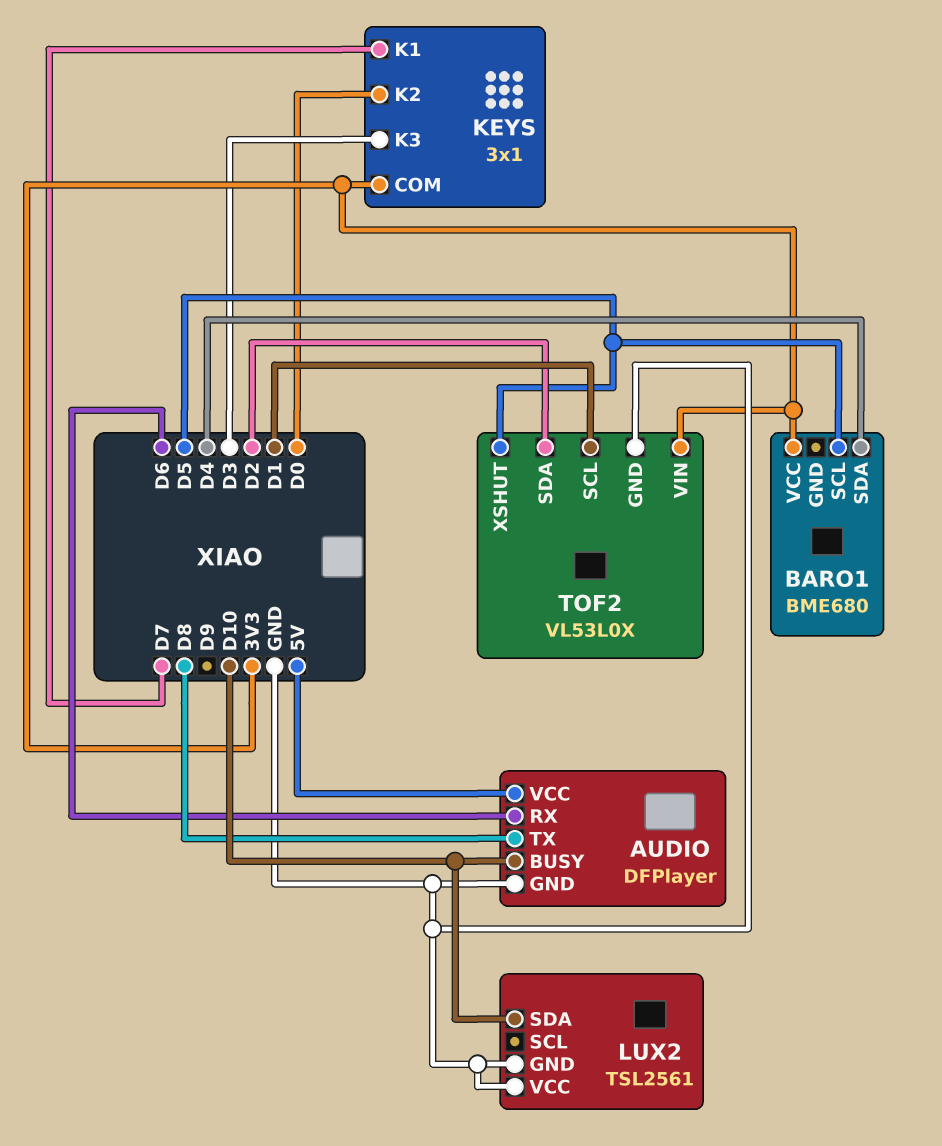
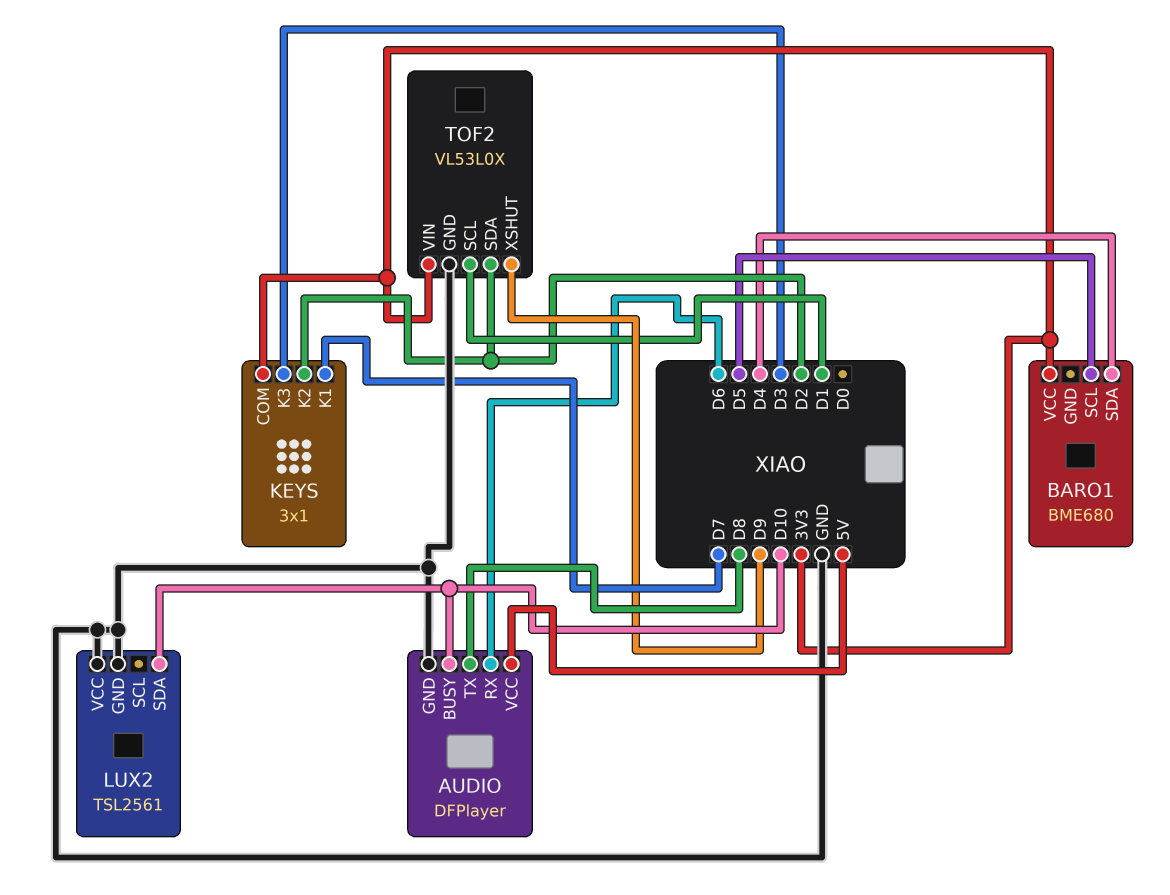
KEYS pin K2: D0 -> D2
TOF2 pin XSHUT: D5 -> D9

